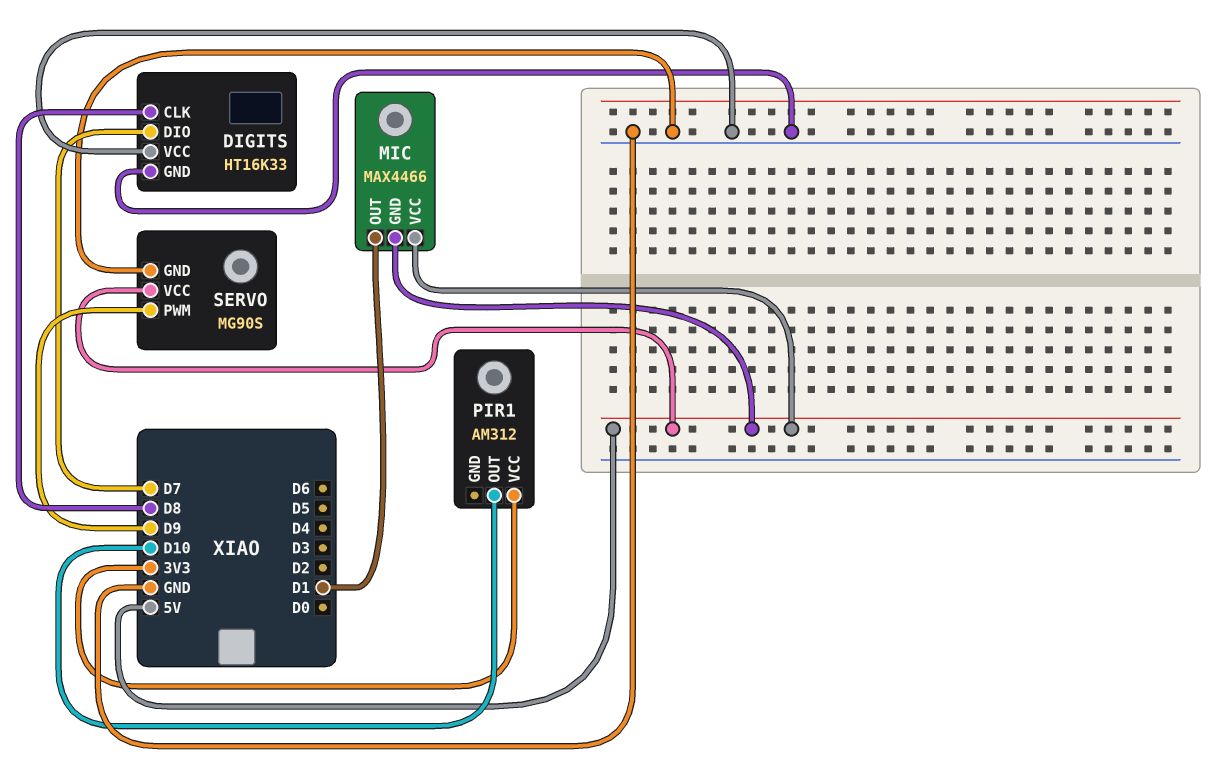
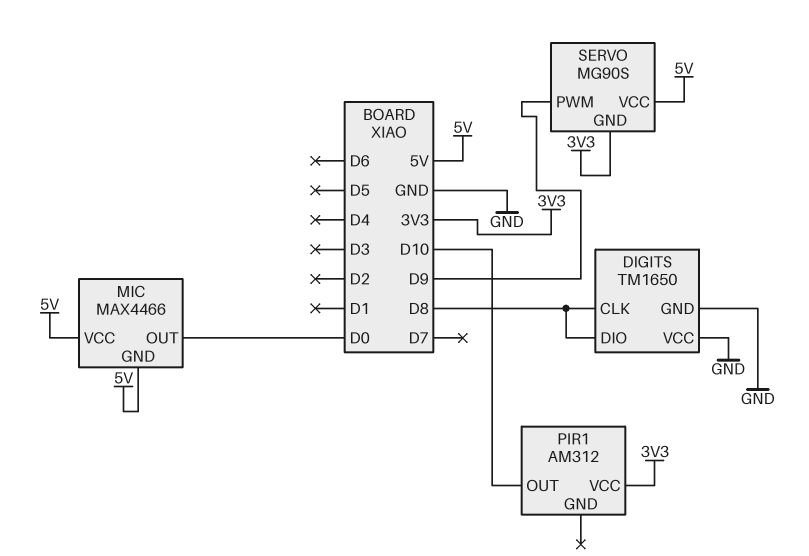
DIGITS: HT16K33 -> TM1650
DIGITS pin DIO: D7 -> D8
MIC pin OUT: D1 -> D0
SERVO pin GND: GND -> 3V3

